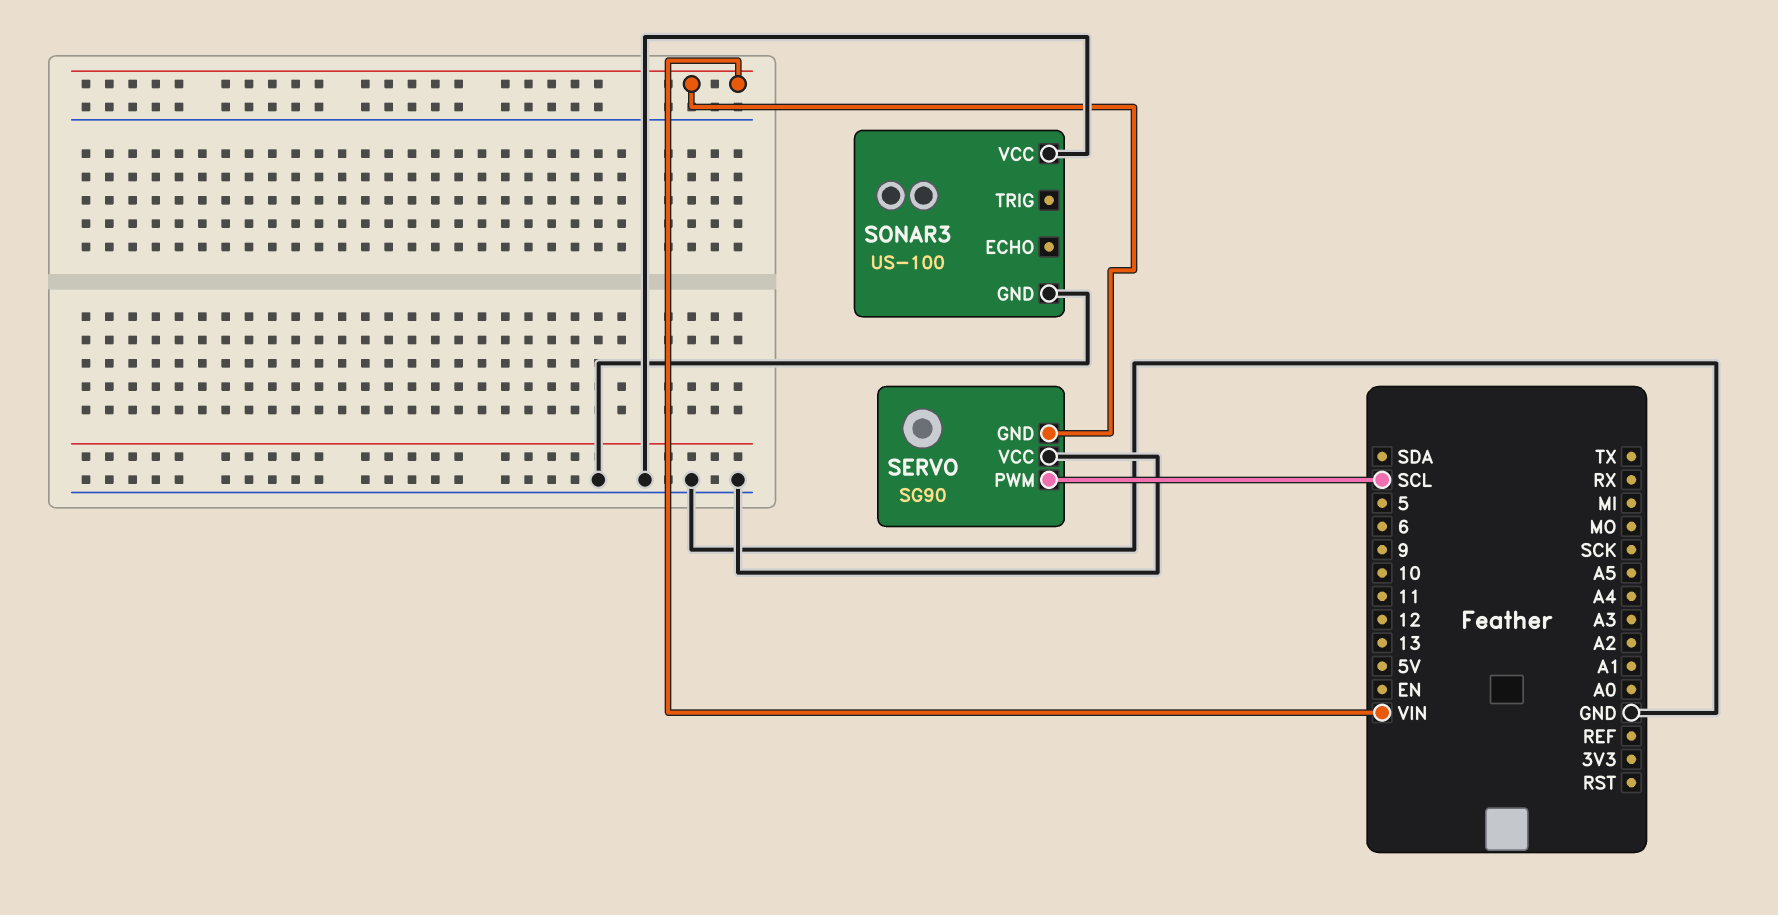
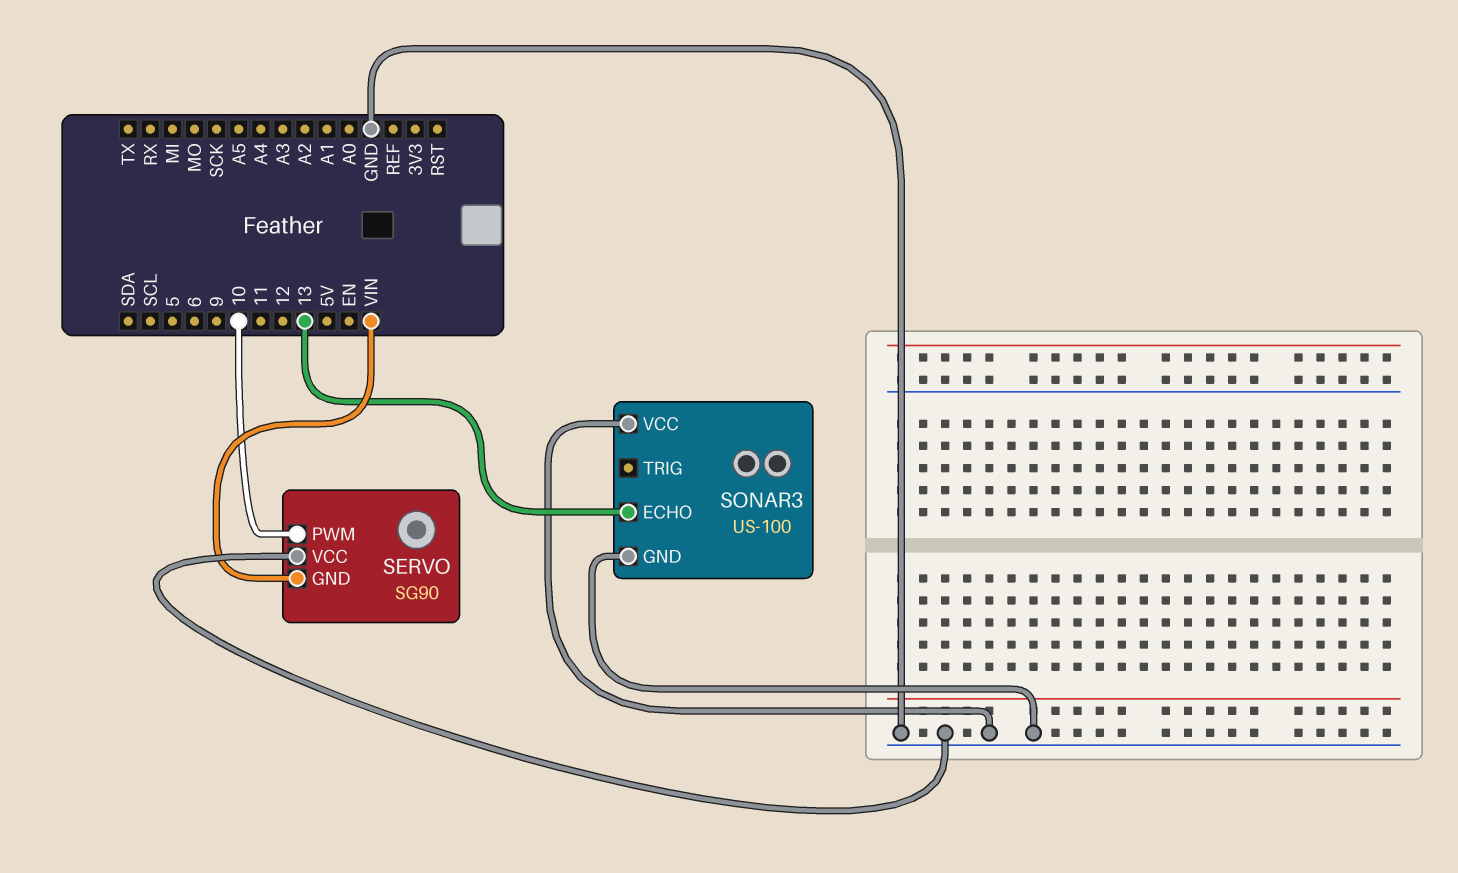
SERVO pin PWM: SCL -> 10
SONAR3 pin ECHO: none -> 13

